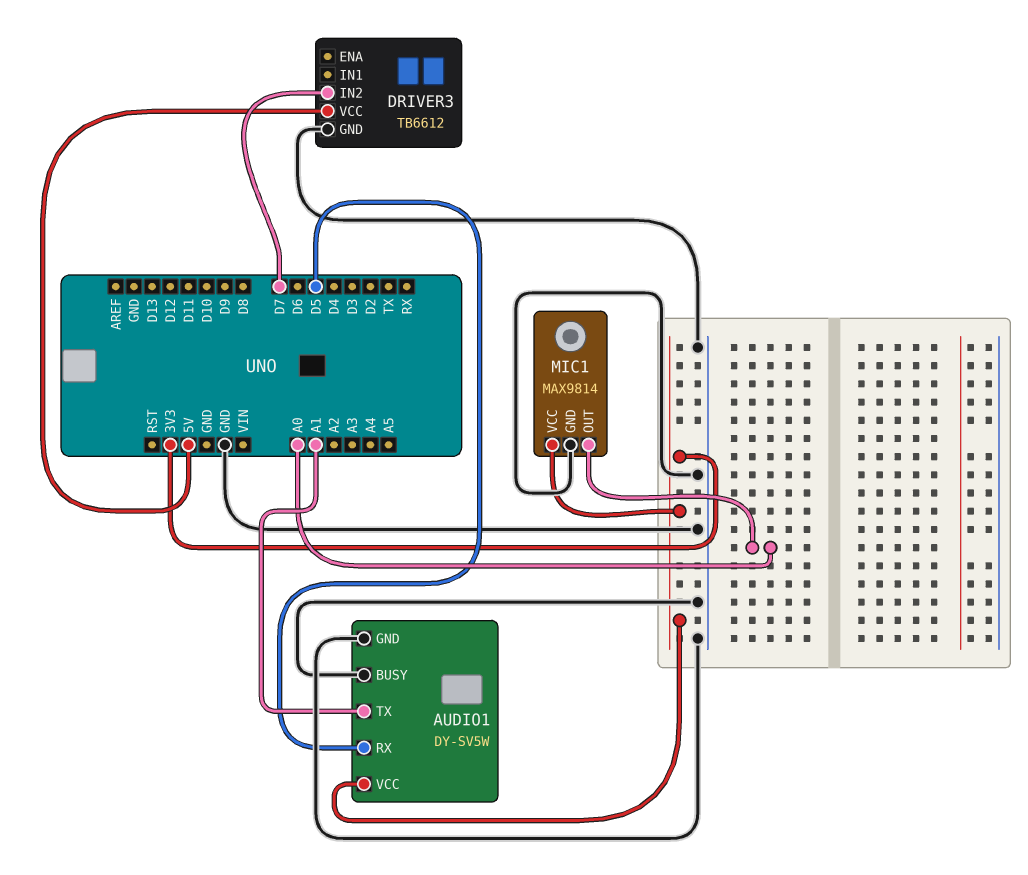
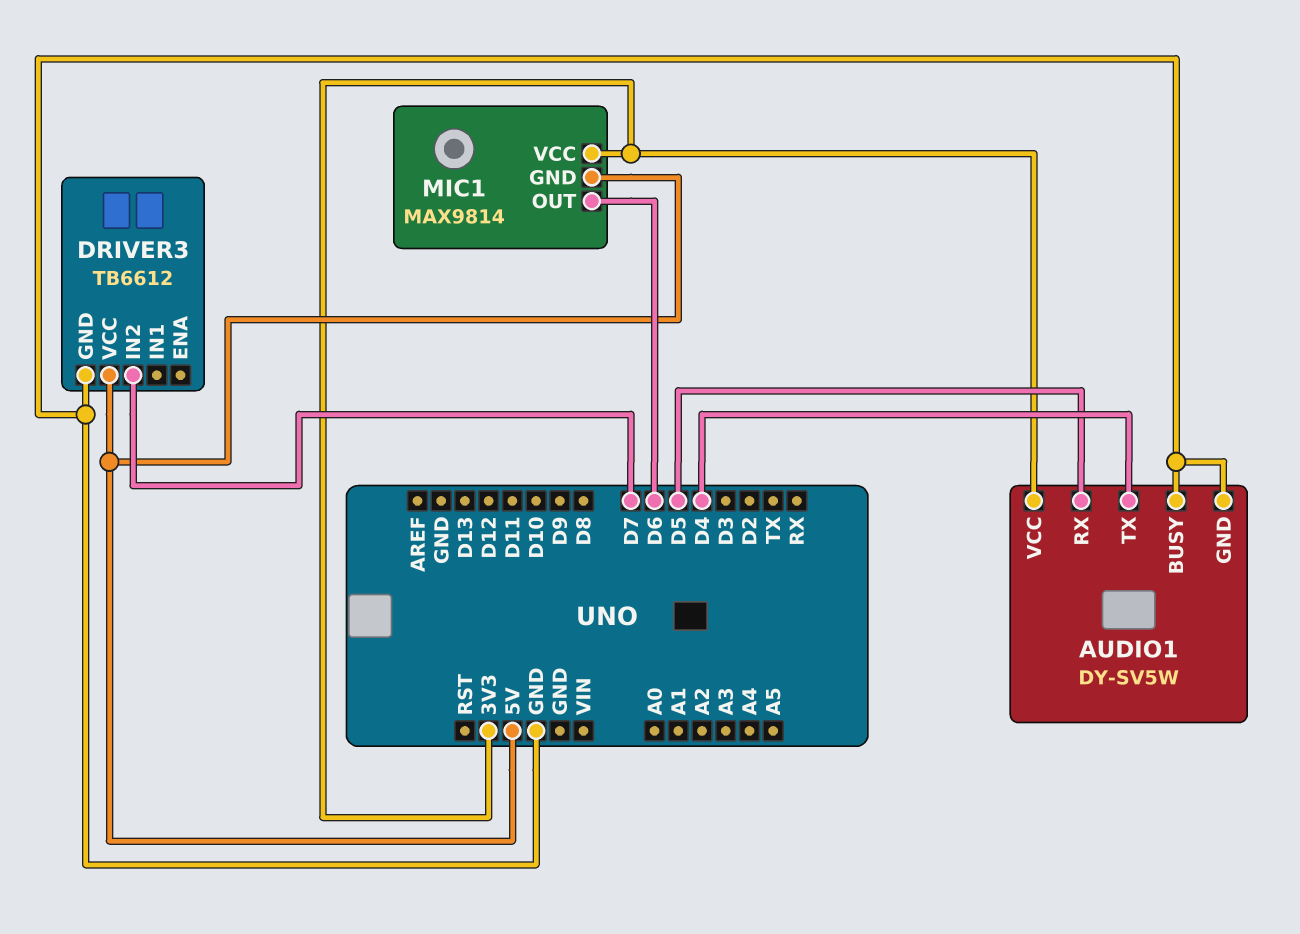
AUDIO1 pin TX: A1 -> D4
MIC1 pin GND: GND -> 5V
MIC1 pin OUT: A0 -> D6

